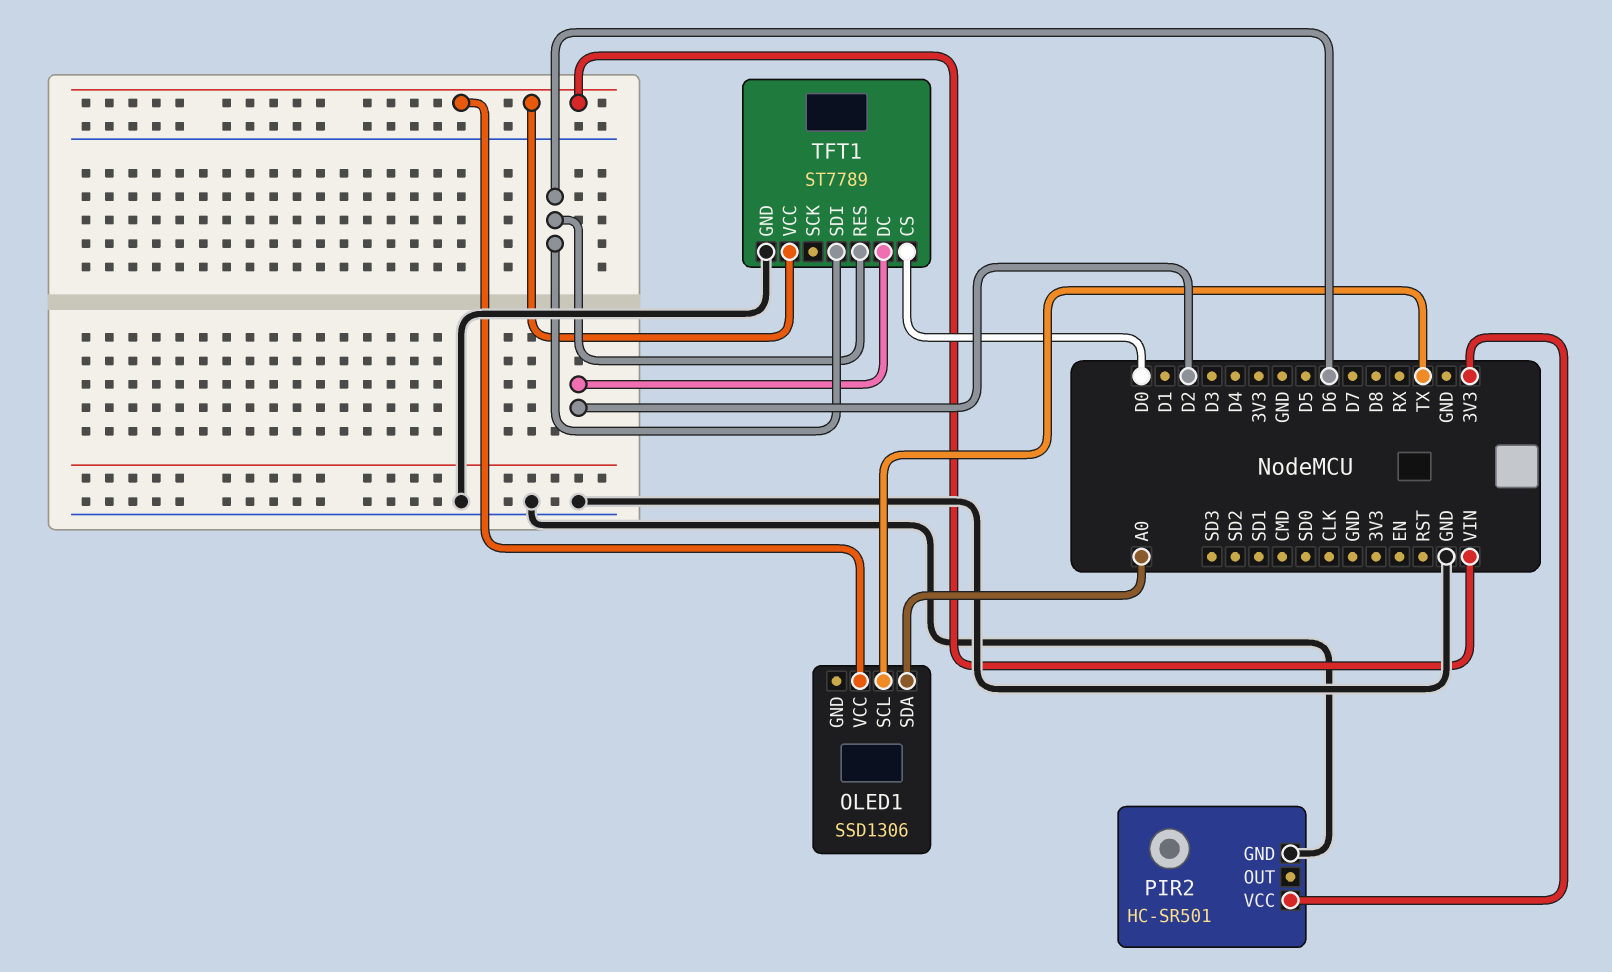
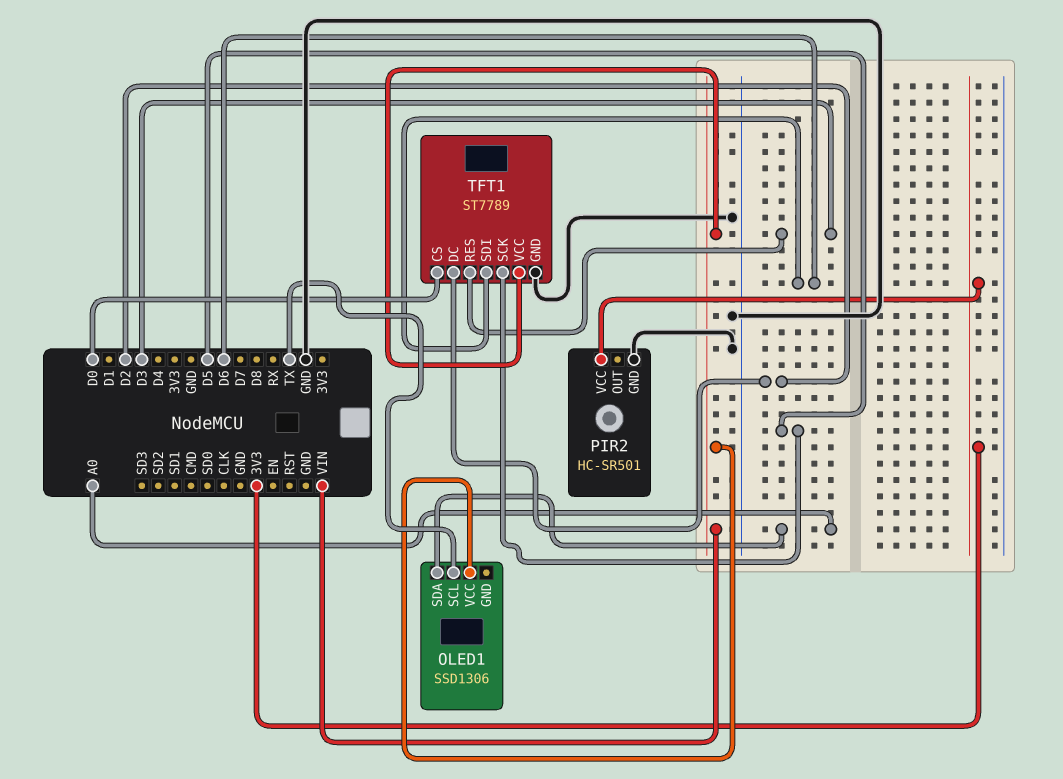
TFT1 pin RES: D6 -> D3
TFT1 pin SCK: none -> D5

